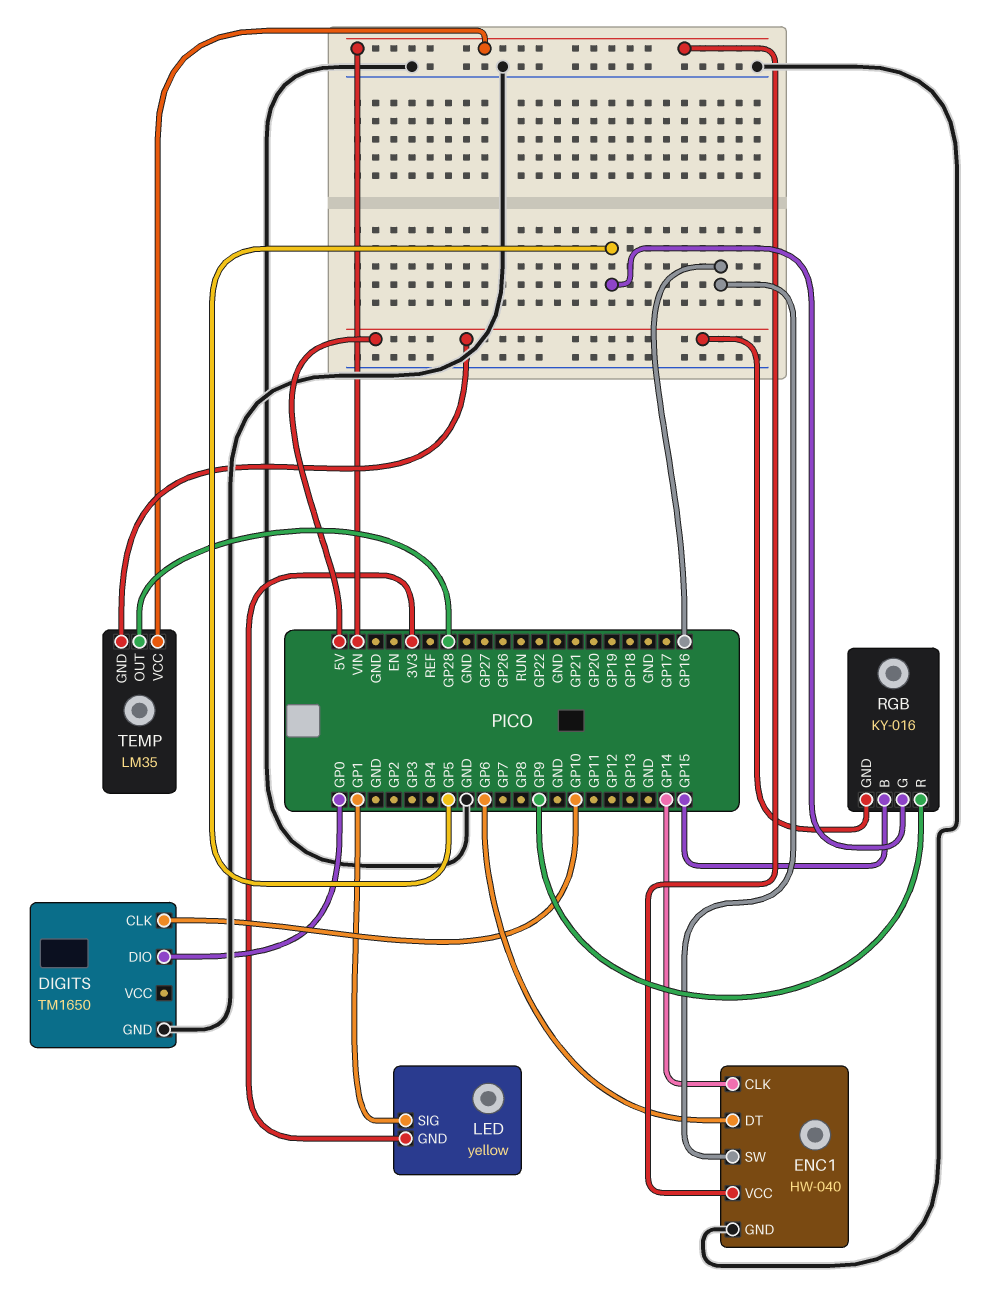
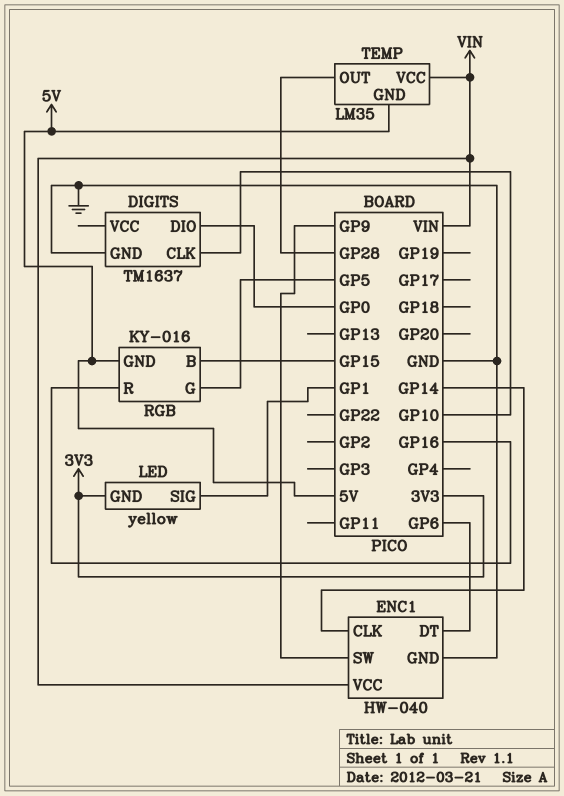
DIGITS: TM1650 -> TM1637
ENC1 pin SW: GP16 -> GP9
RGB pin R: GP9 -> GP16

